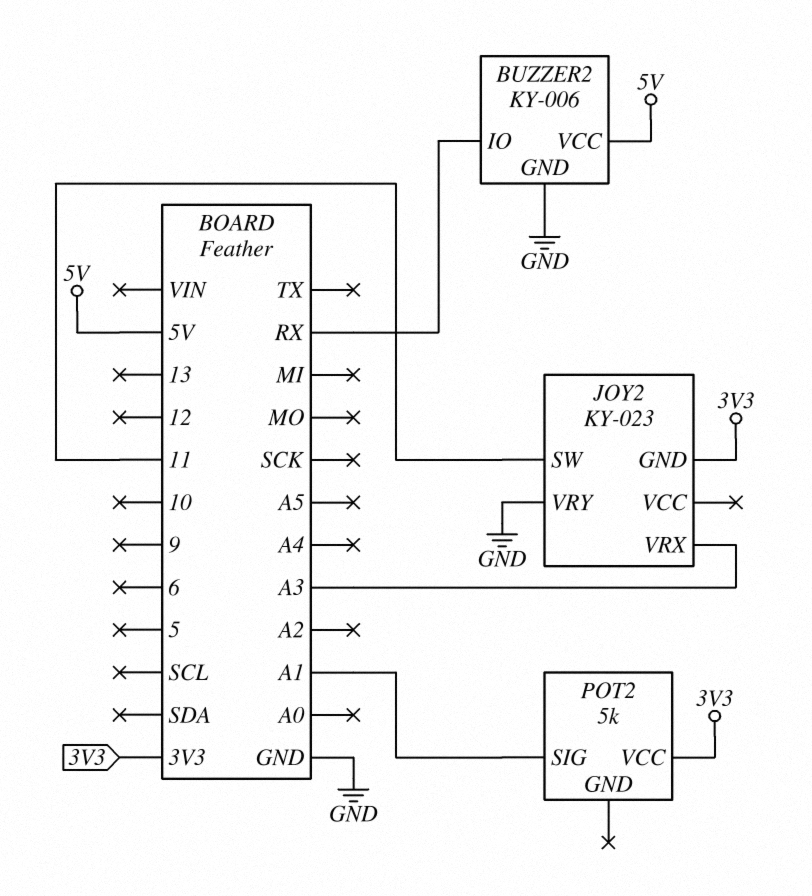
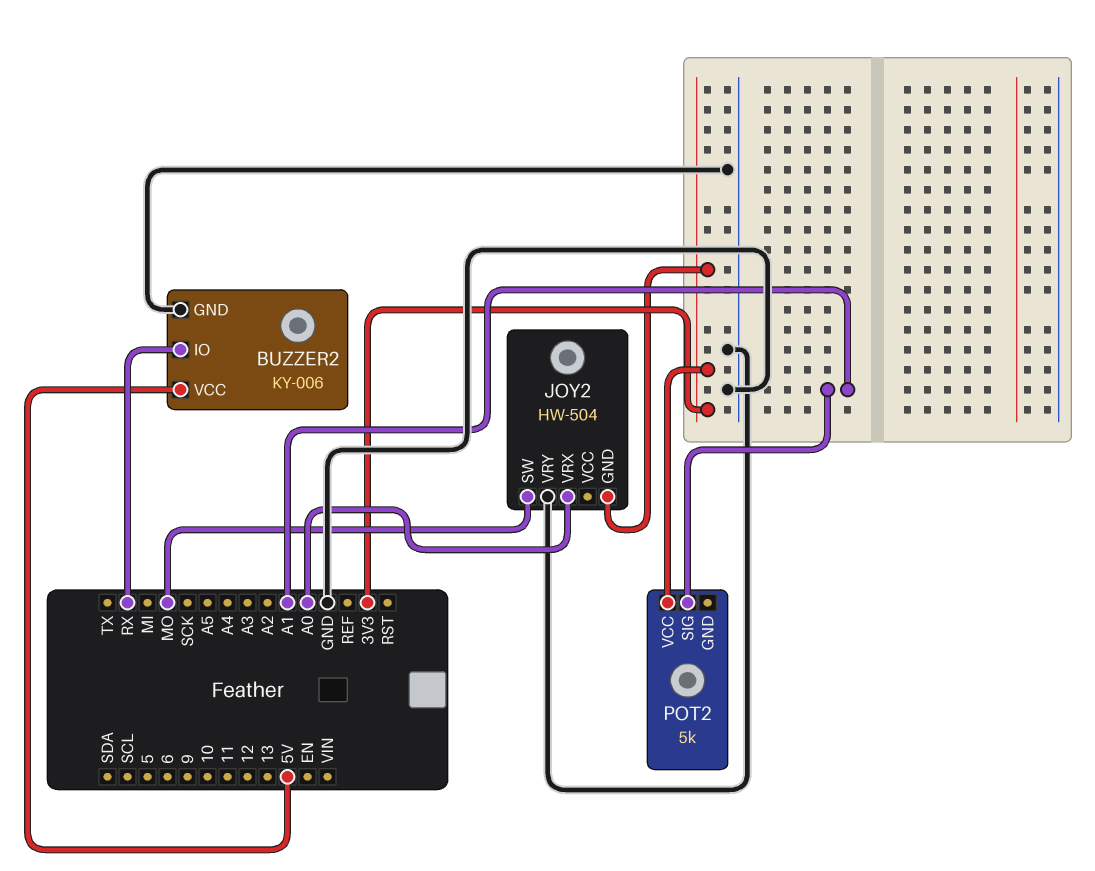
JOY2: KY-023 -> HW-504
JOY2 pin SW: 11 -> MO
JOY2 pin VRX: A3 -> A0

